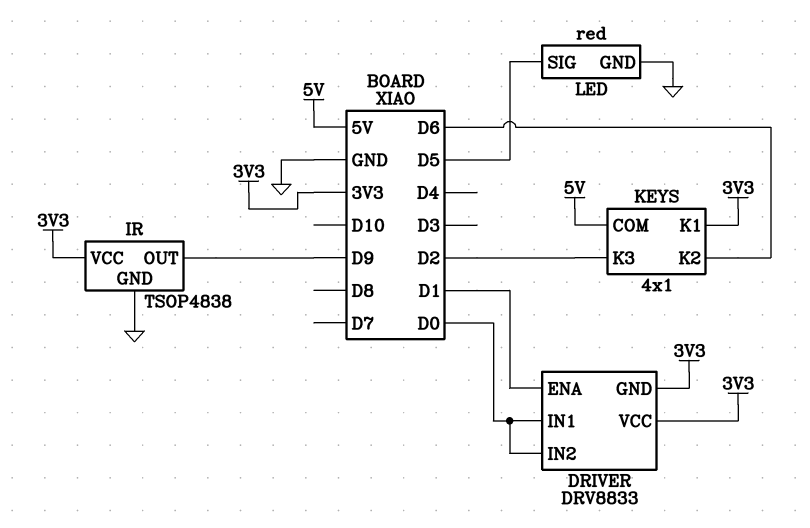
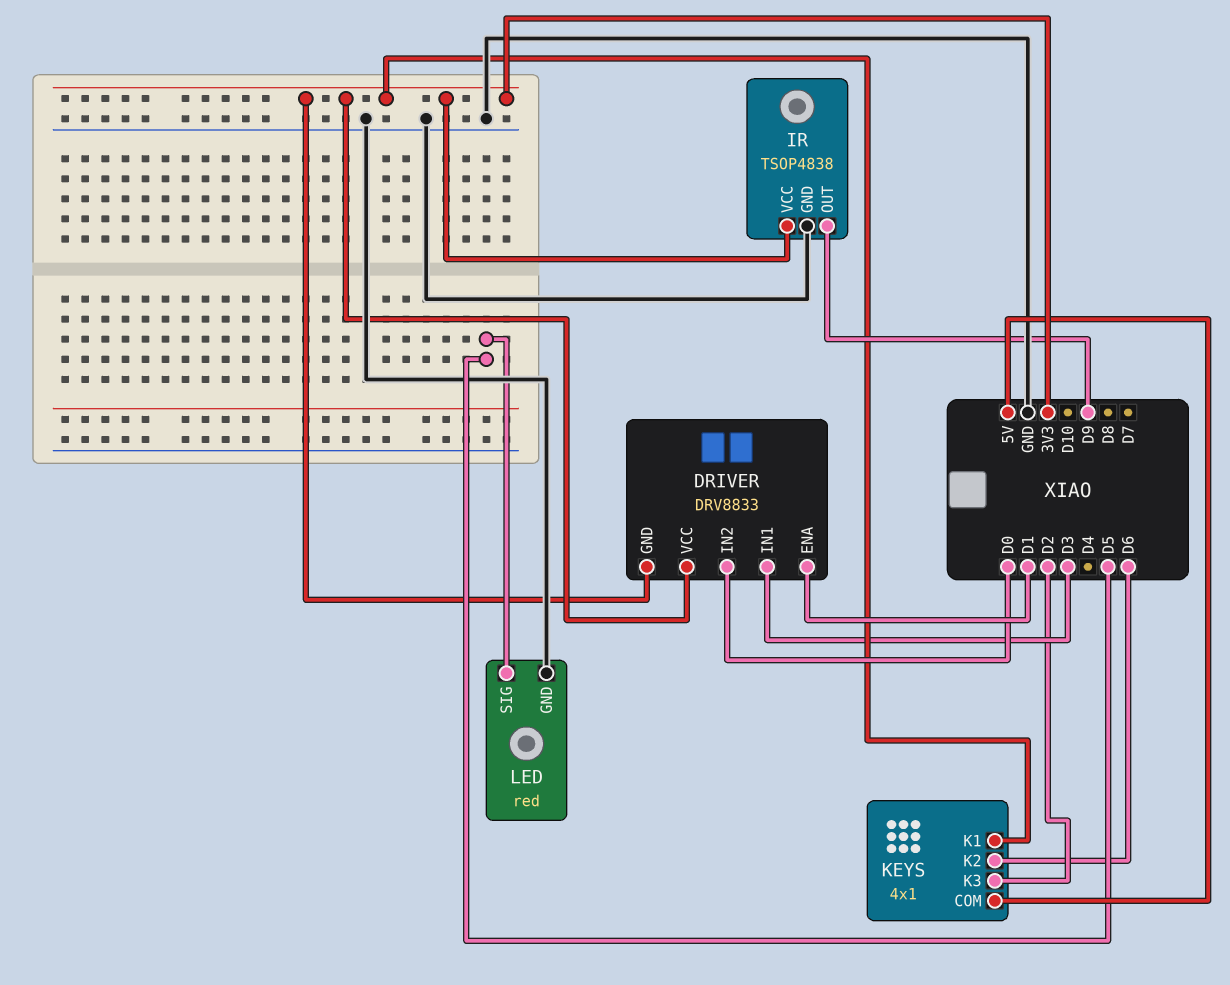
DRIVER pin IN1: D0 -> D3

